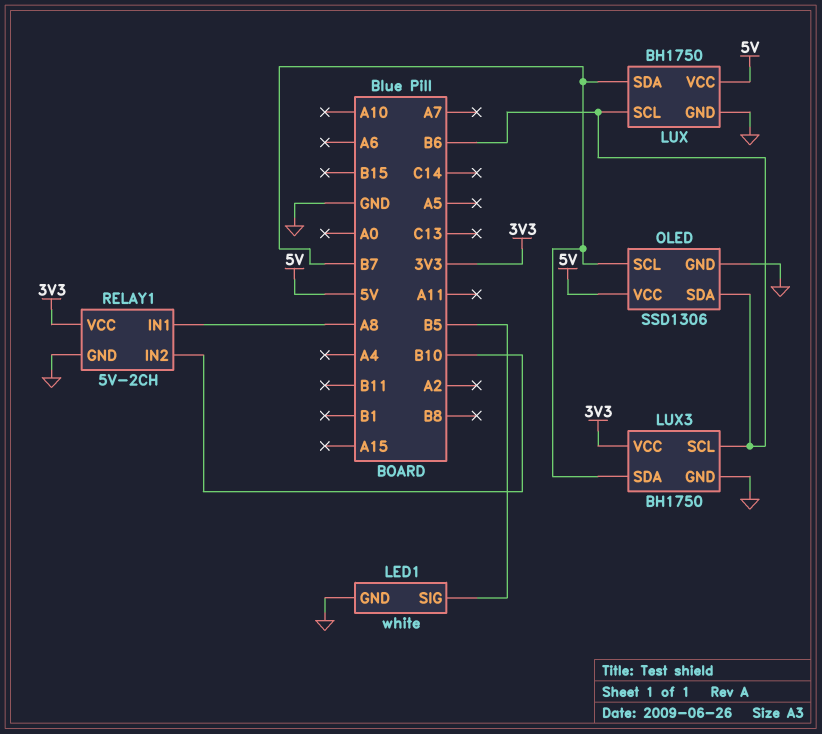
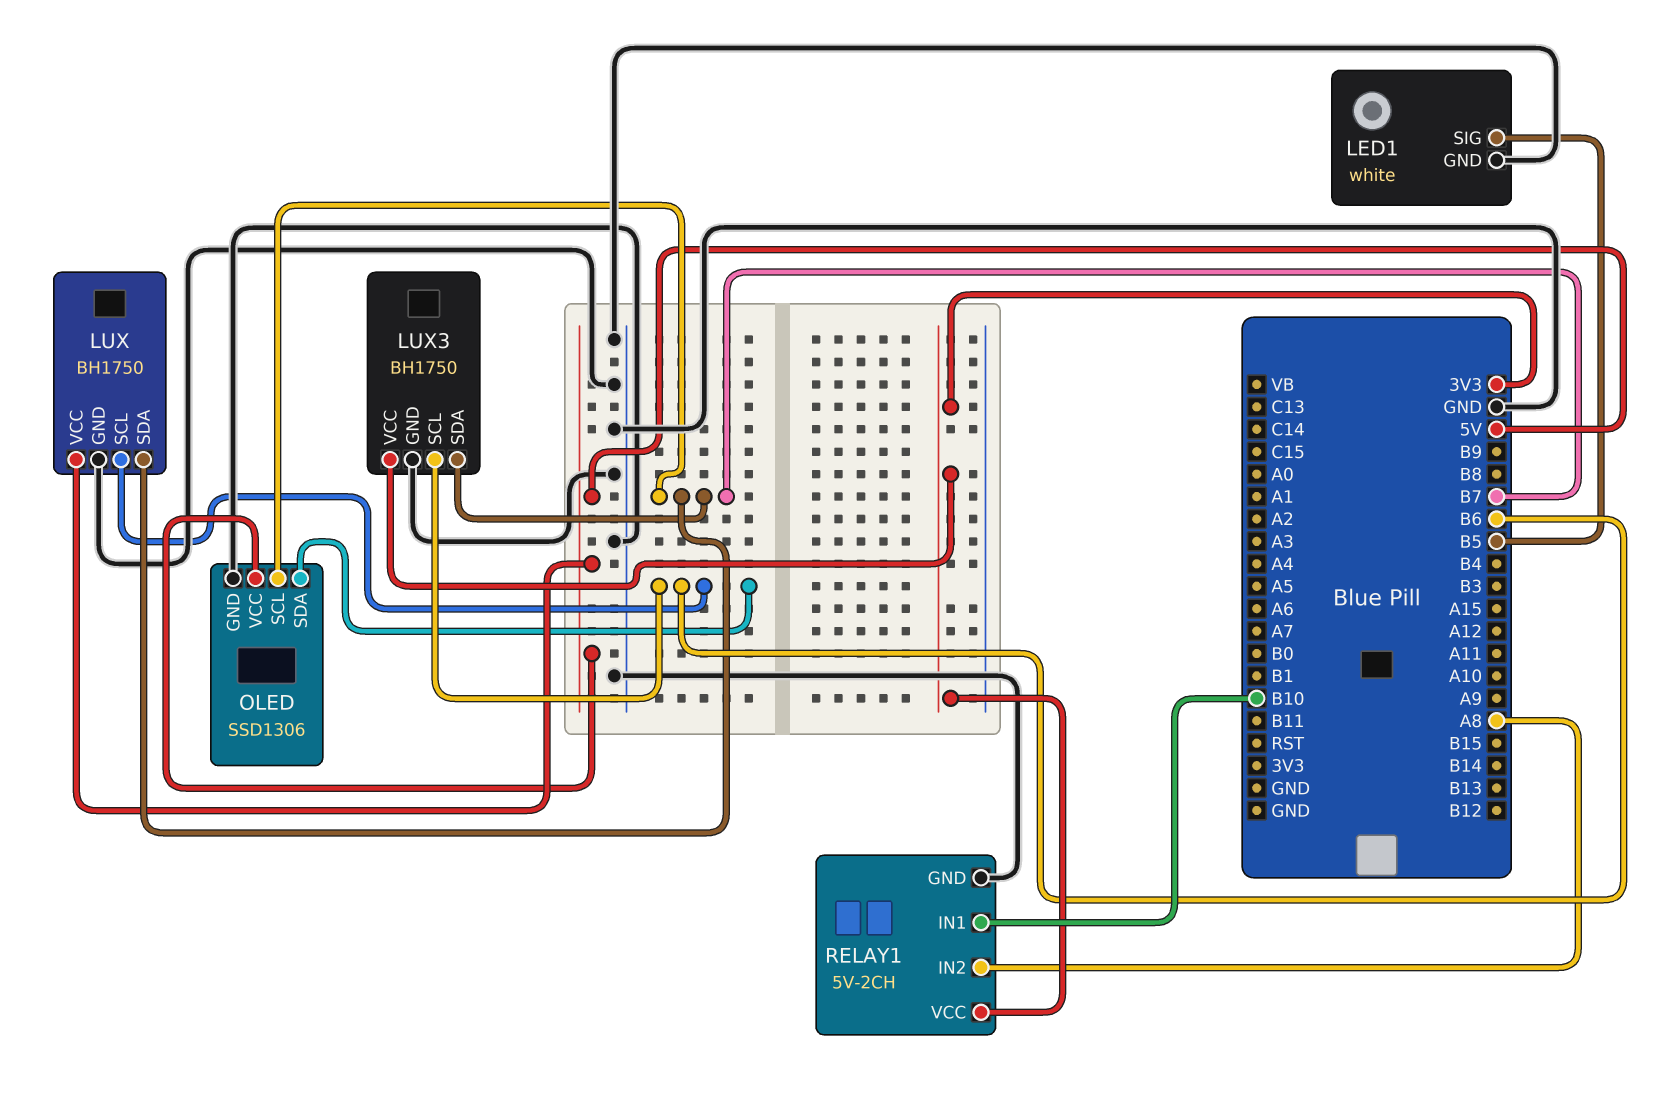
RELAY1 pin IN1: A8 -> B10
RELAY1 pin IN2: B10 -> A8

